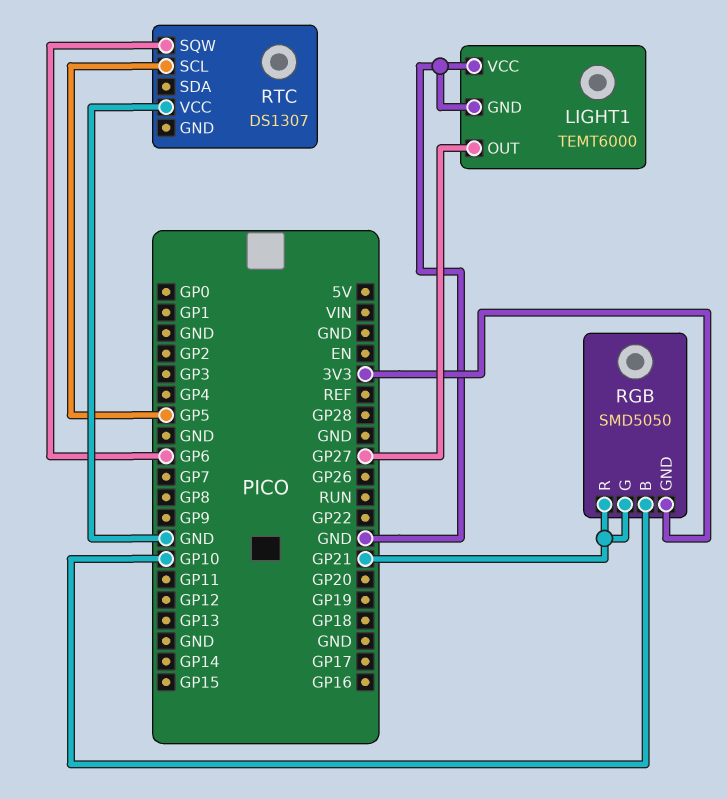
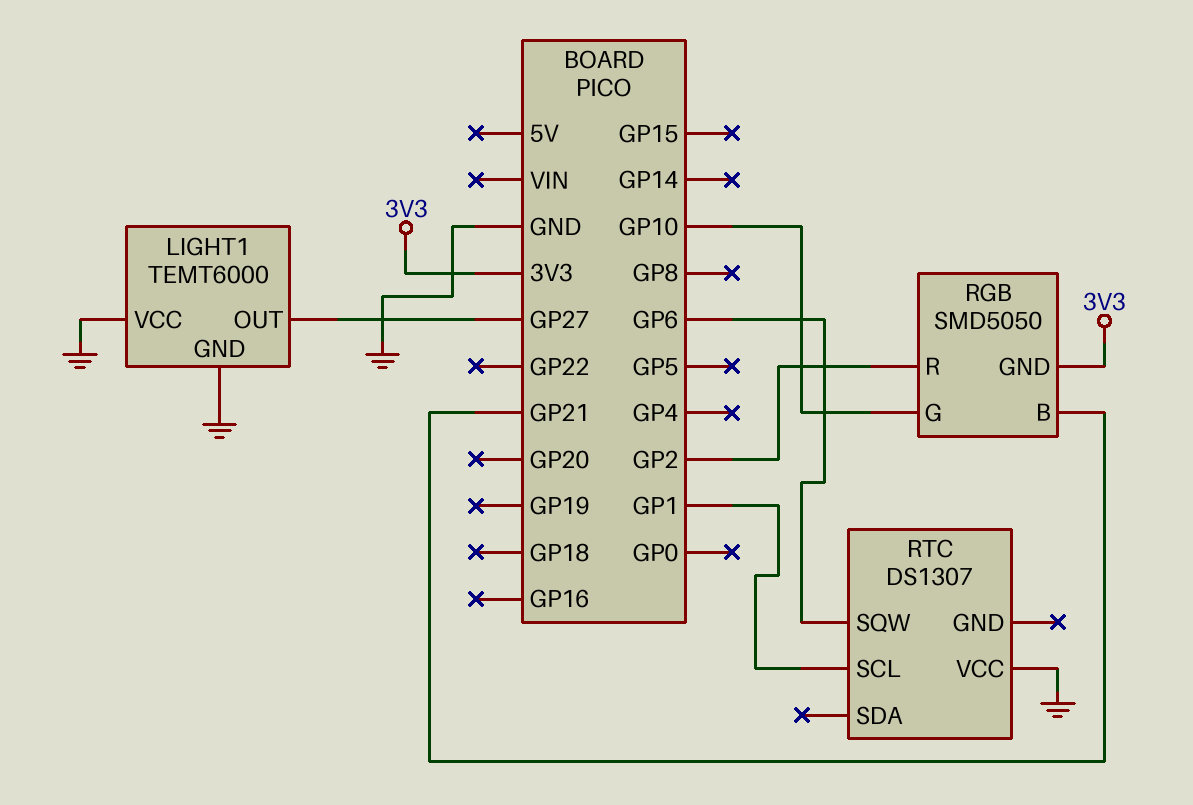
RGB pin B: GP10 -> GP21
RGB pin G: GP21 -> GP10
RGB pin R: GP21 -> GP2
RTC pin SCL: GP5 -> GP1

